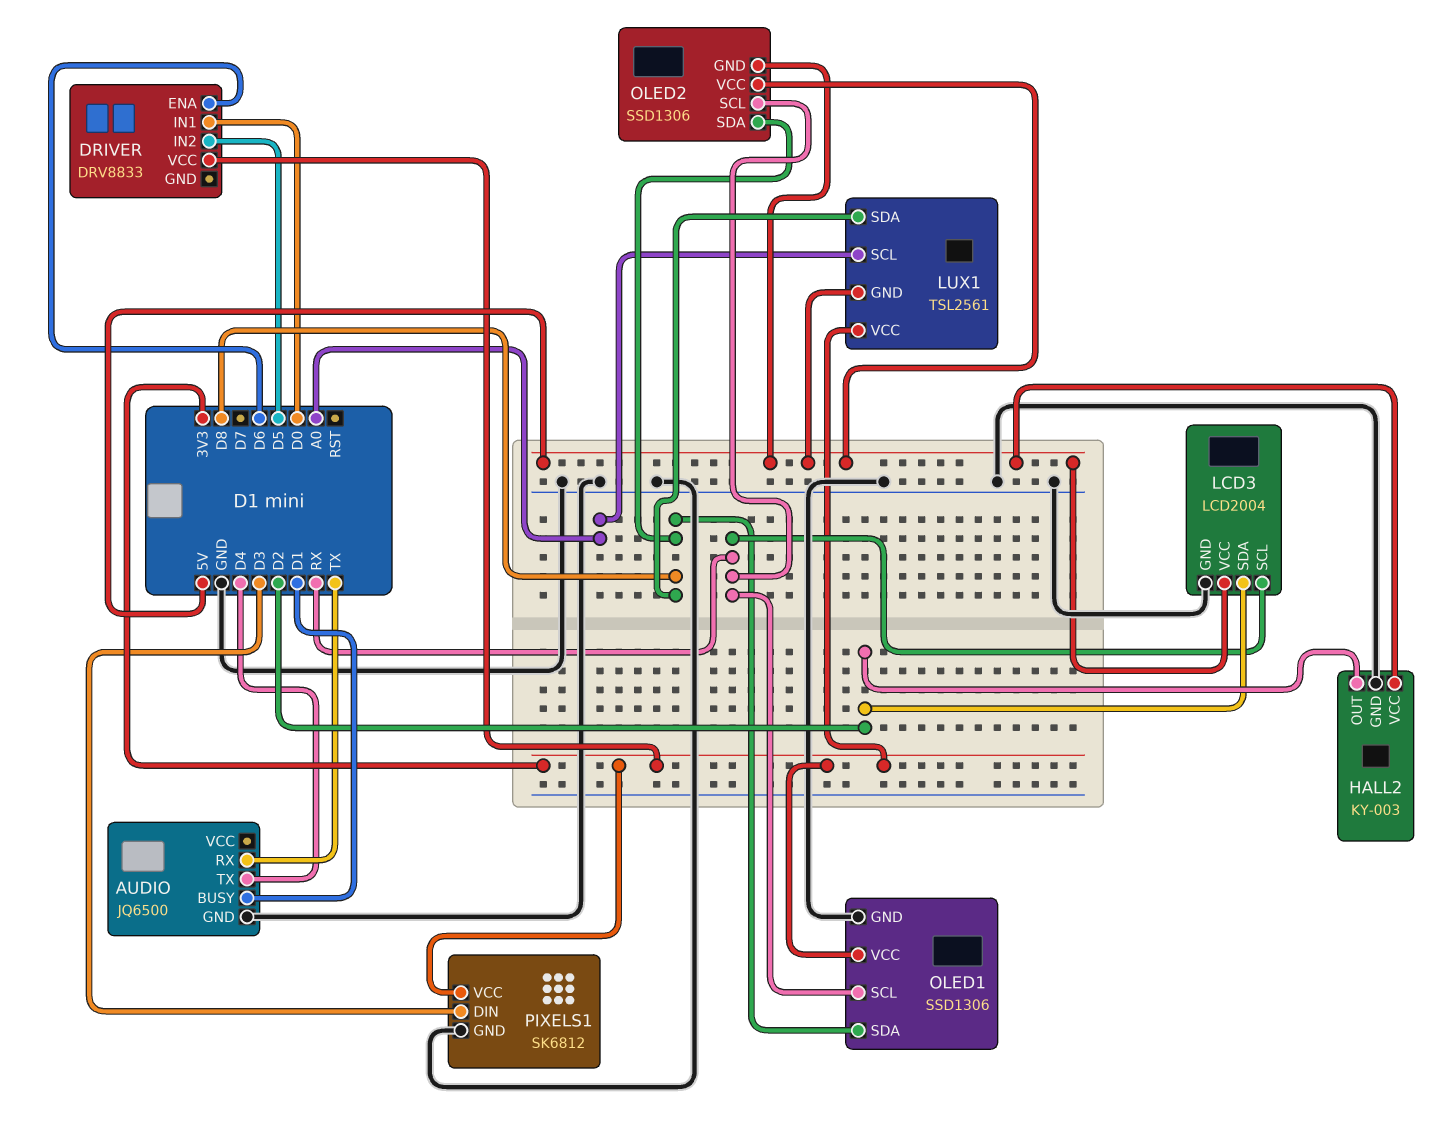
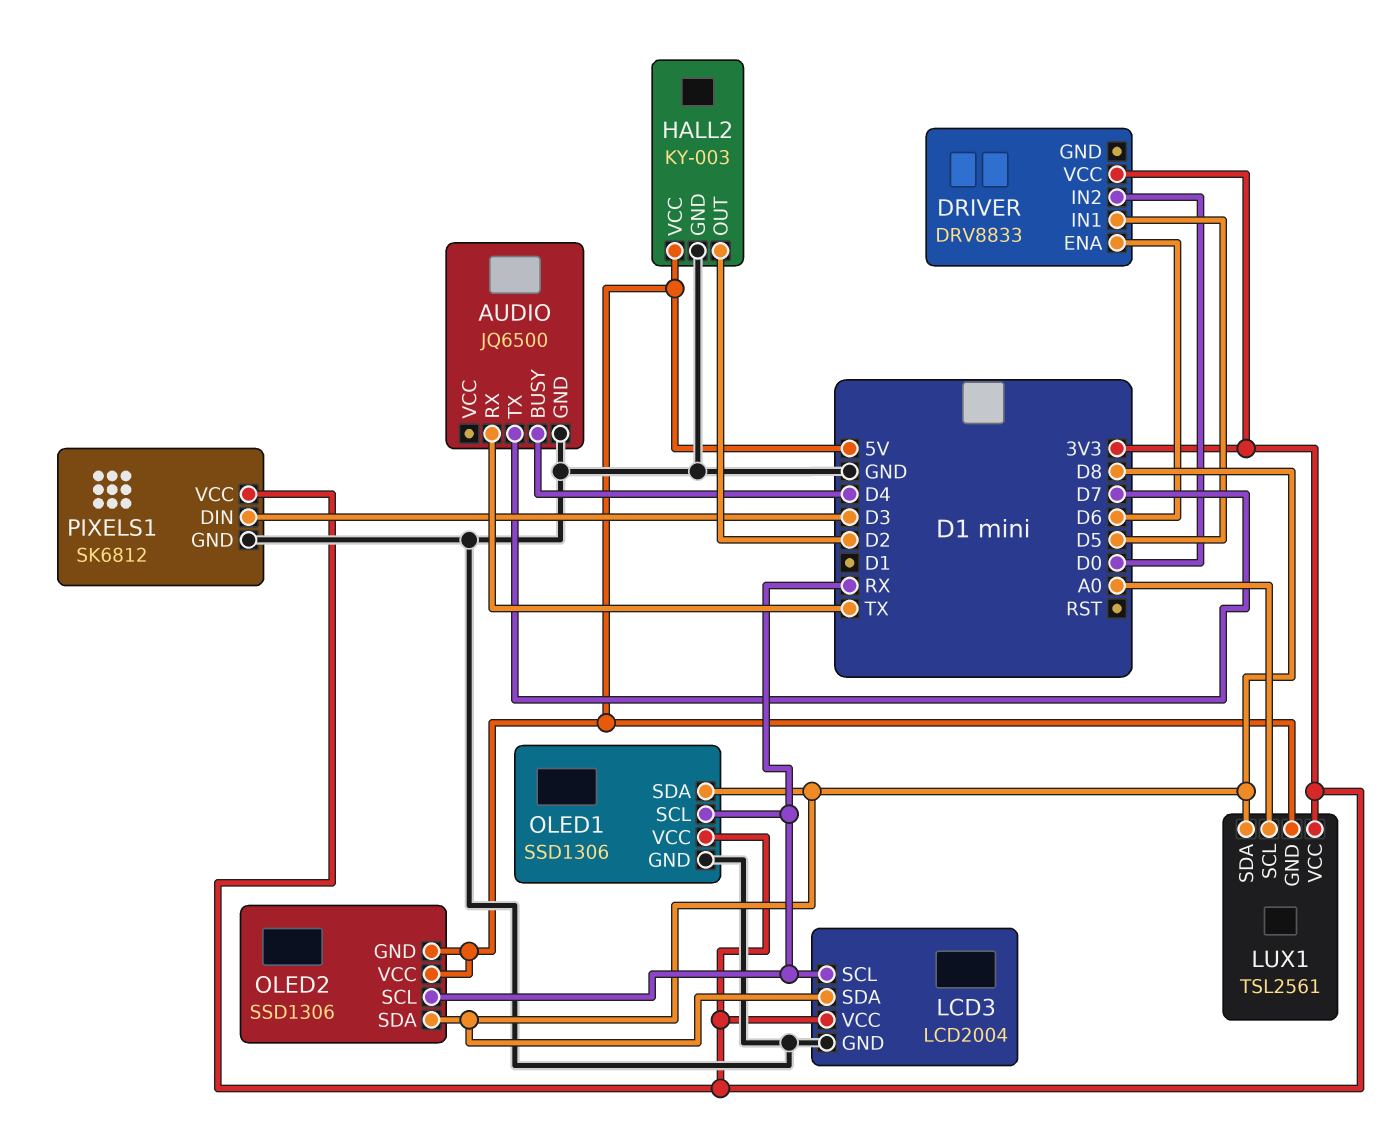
AUDIO pin BUSY: D1 -> D4
AUDIO pin TX: D4 -> D7
DRIVER pin IN1: D0 -> D5
DRIVER pin IN2: D5 -> D0
LCD3 pin SDA: D2 -> D8
LCD3 pin VCC: 5V -> 3V3

